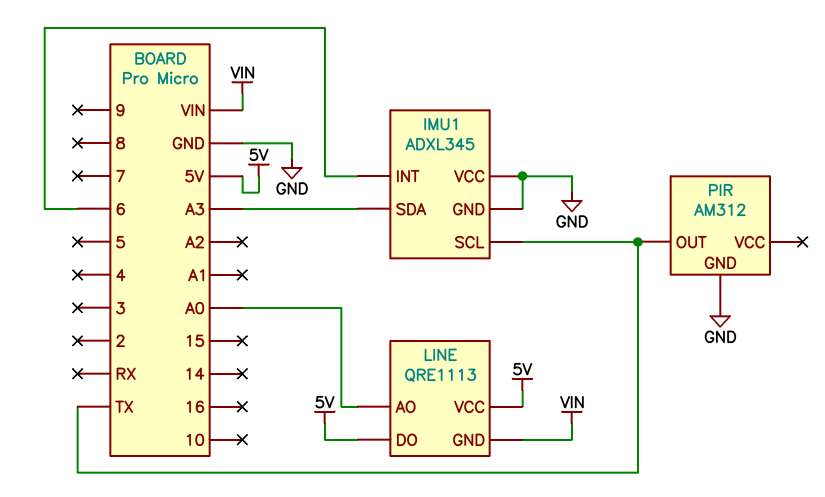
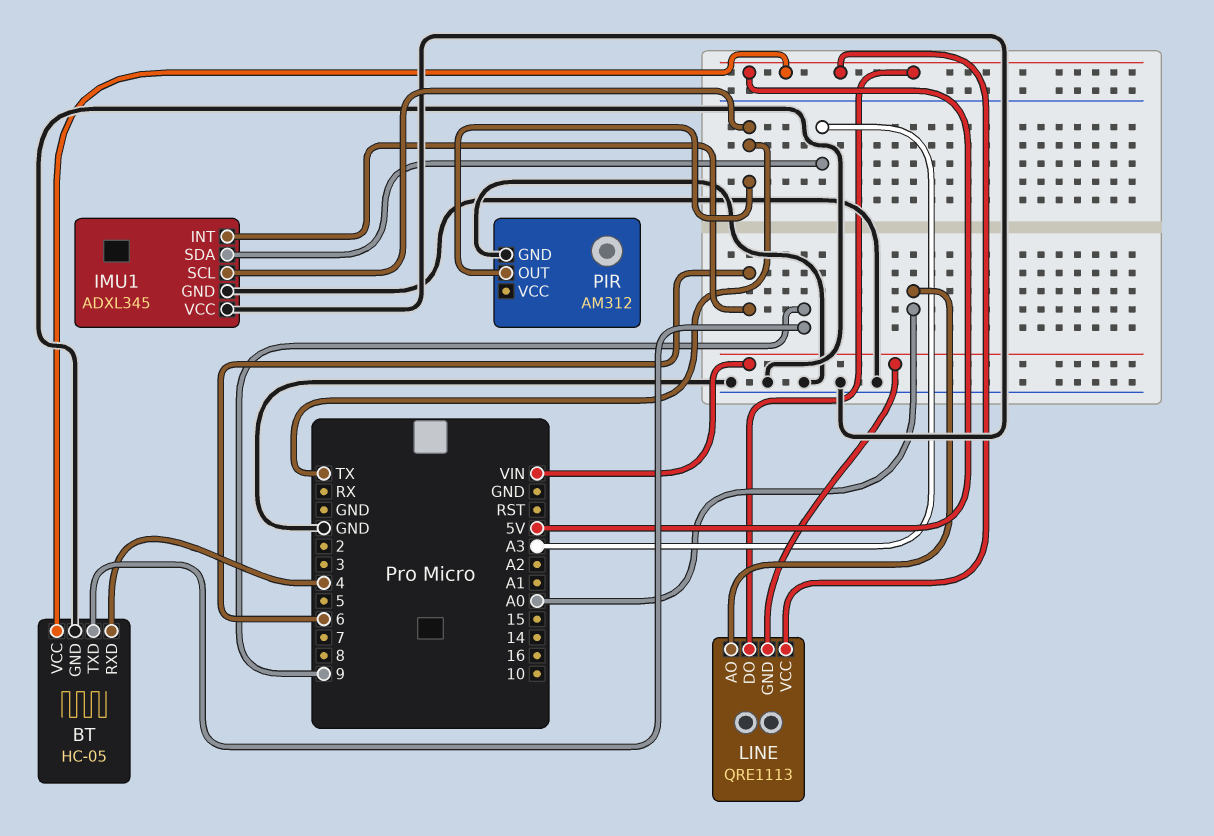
BT: none -> HC-05
BT pin GND: none -> GND
BT pin RXD: none -> 4
BT pin TXD: none -> 9
BT pin VCC: none -> 5V

